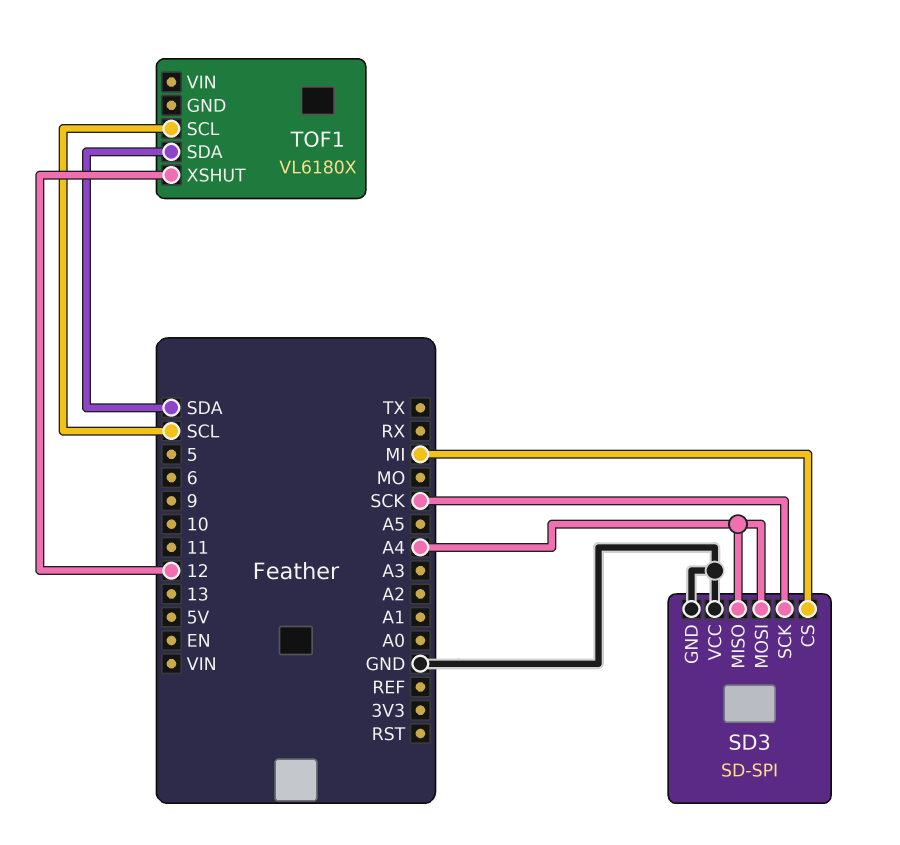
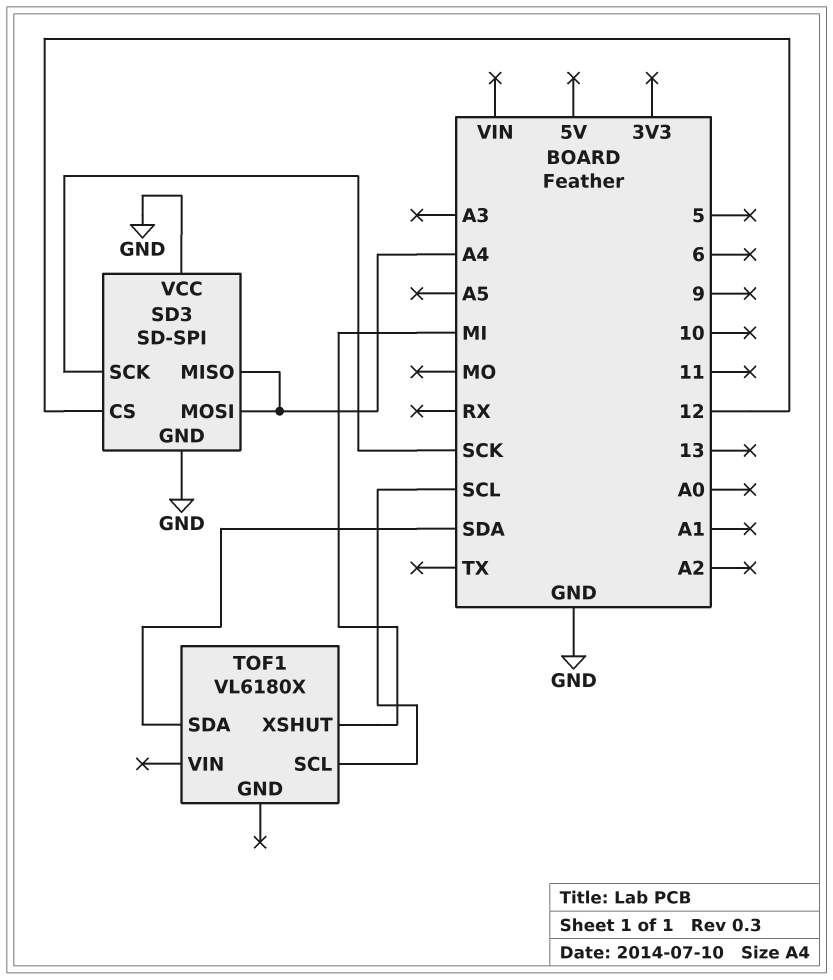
SD3 pin CS: MI -> 12
TOF1 pin XSHUT: 12 -> MI

